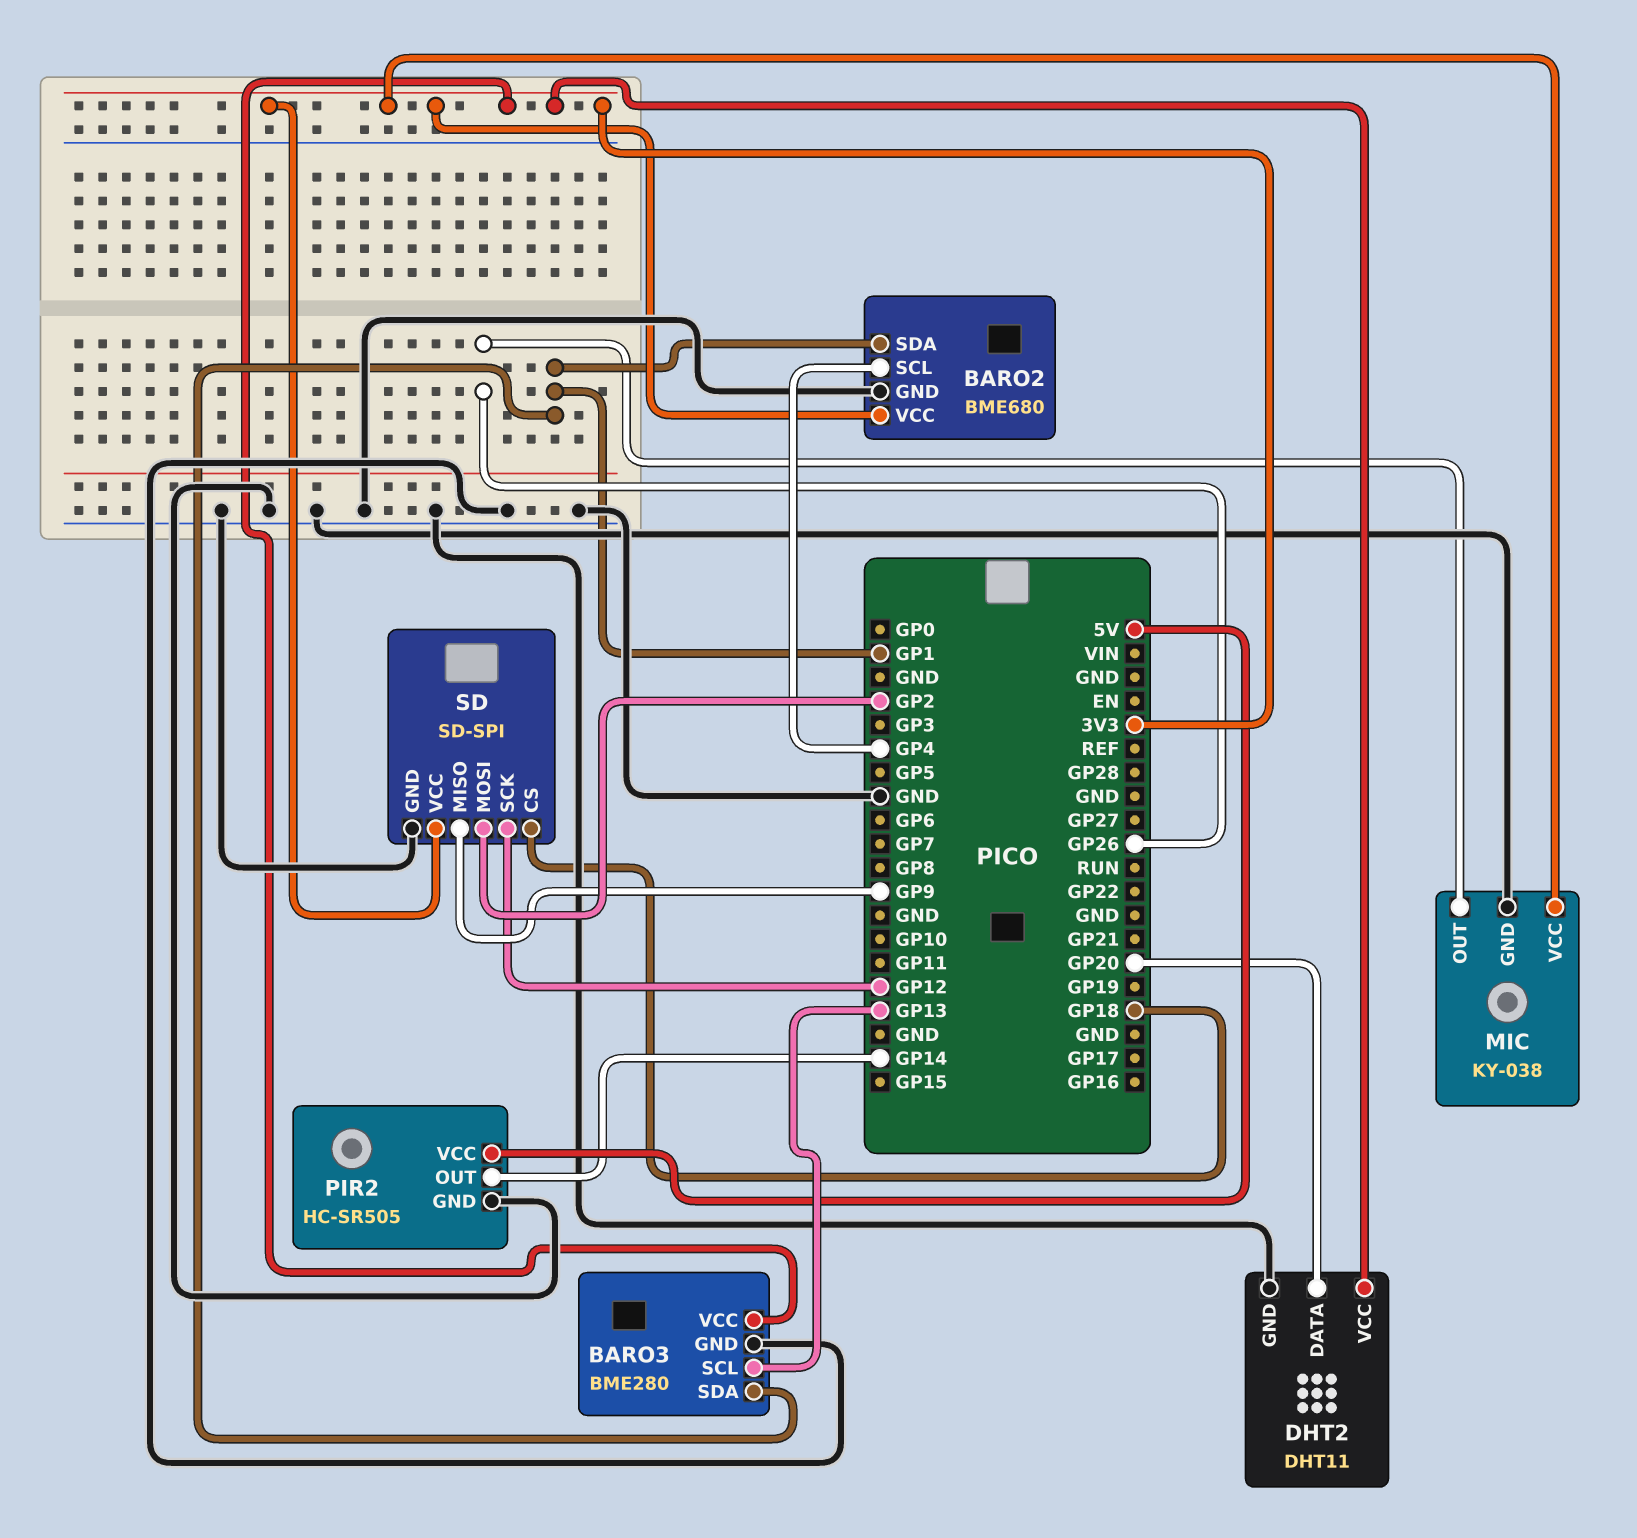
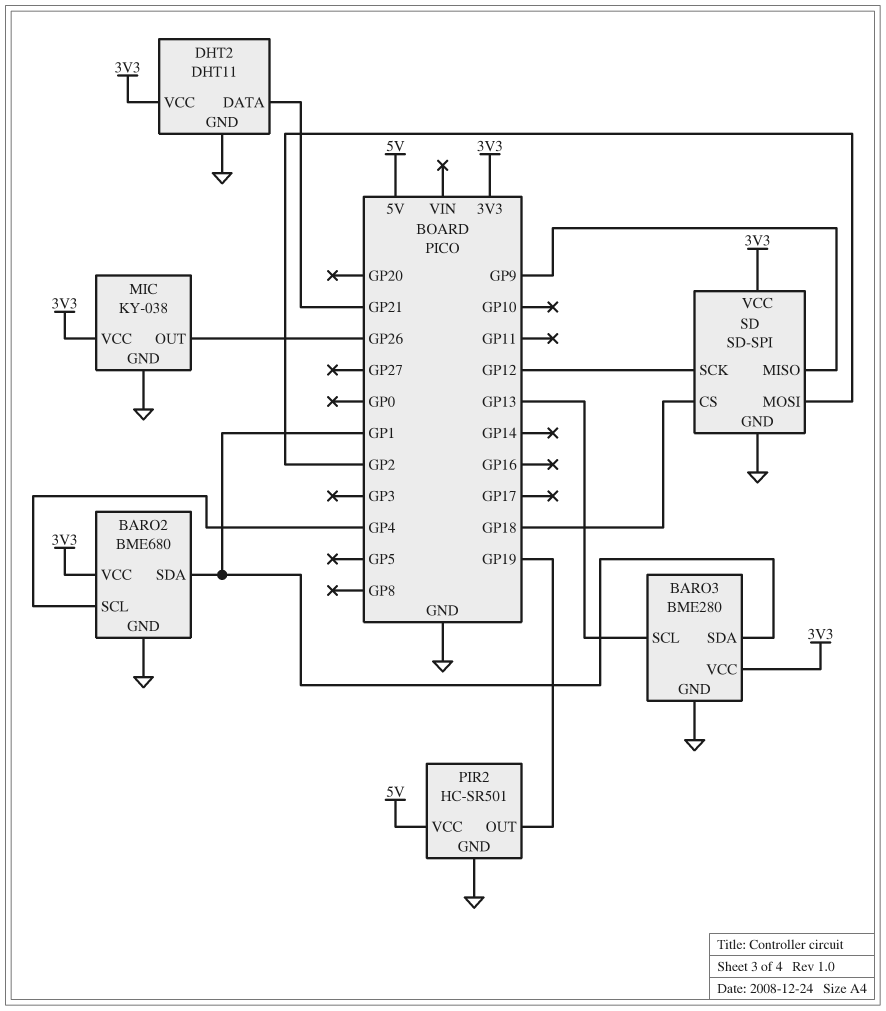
DHT2 pin DATA: GP20 -> GP21
PIR2: HC-SR505 -> HC-SR501
PIR2 pin OUT: GP14 -> GP19

